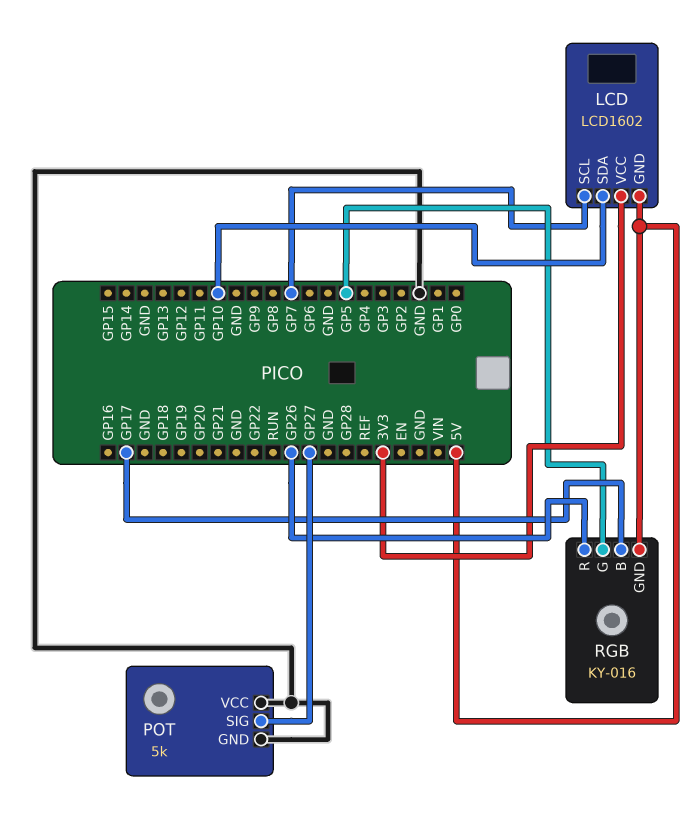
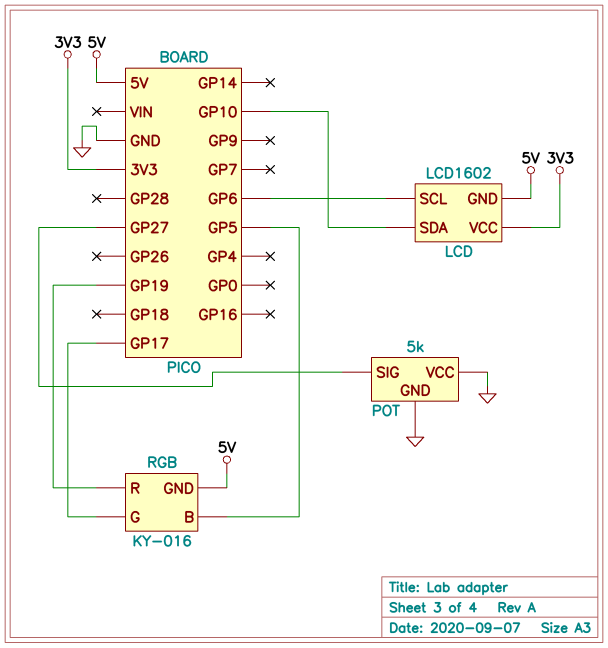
LCD pin SCL: GP7 -> GP6
RGB pin B: GP17 -> GP5
RGB pin G: GP5 -> GP17
RGB pin R: GP26 -> GP19

